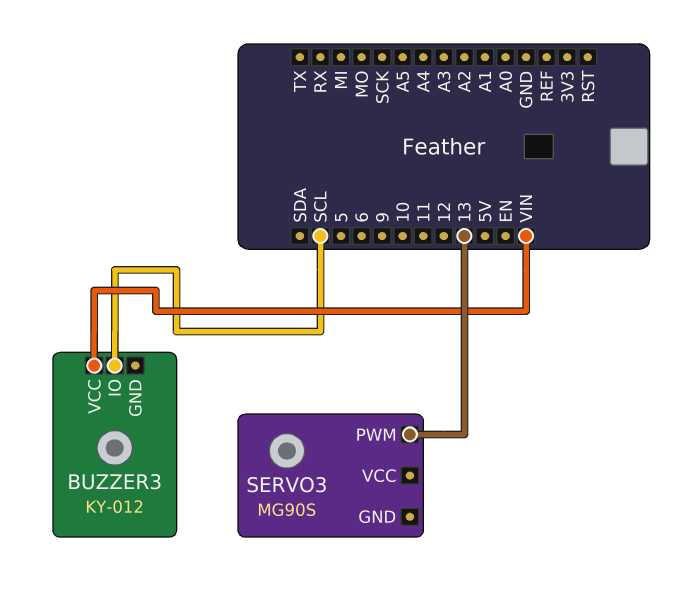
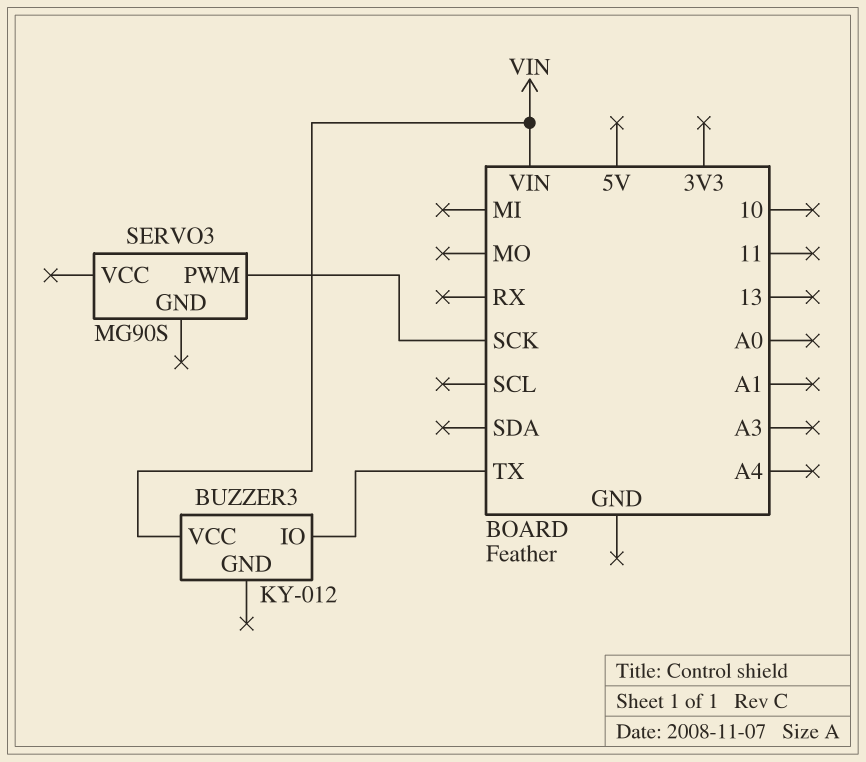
BUZZER3 pin IO: SCL -> TX
SERVO3 pin PWM: 13 -> SCK

